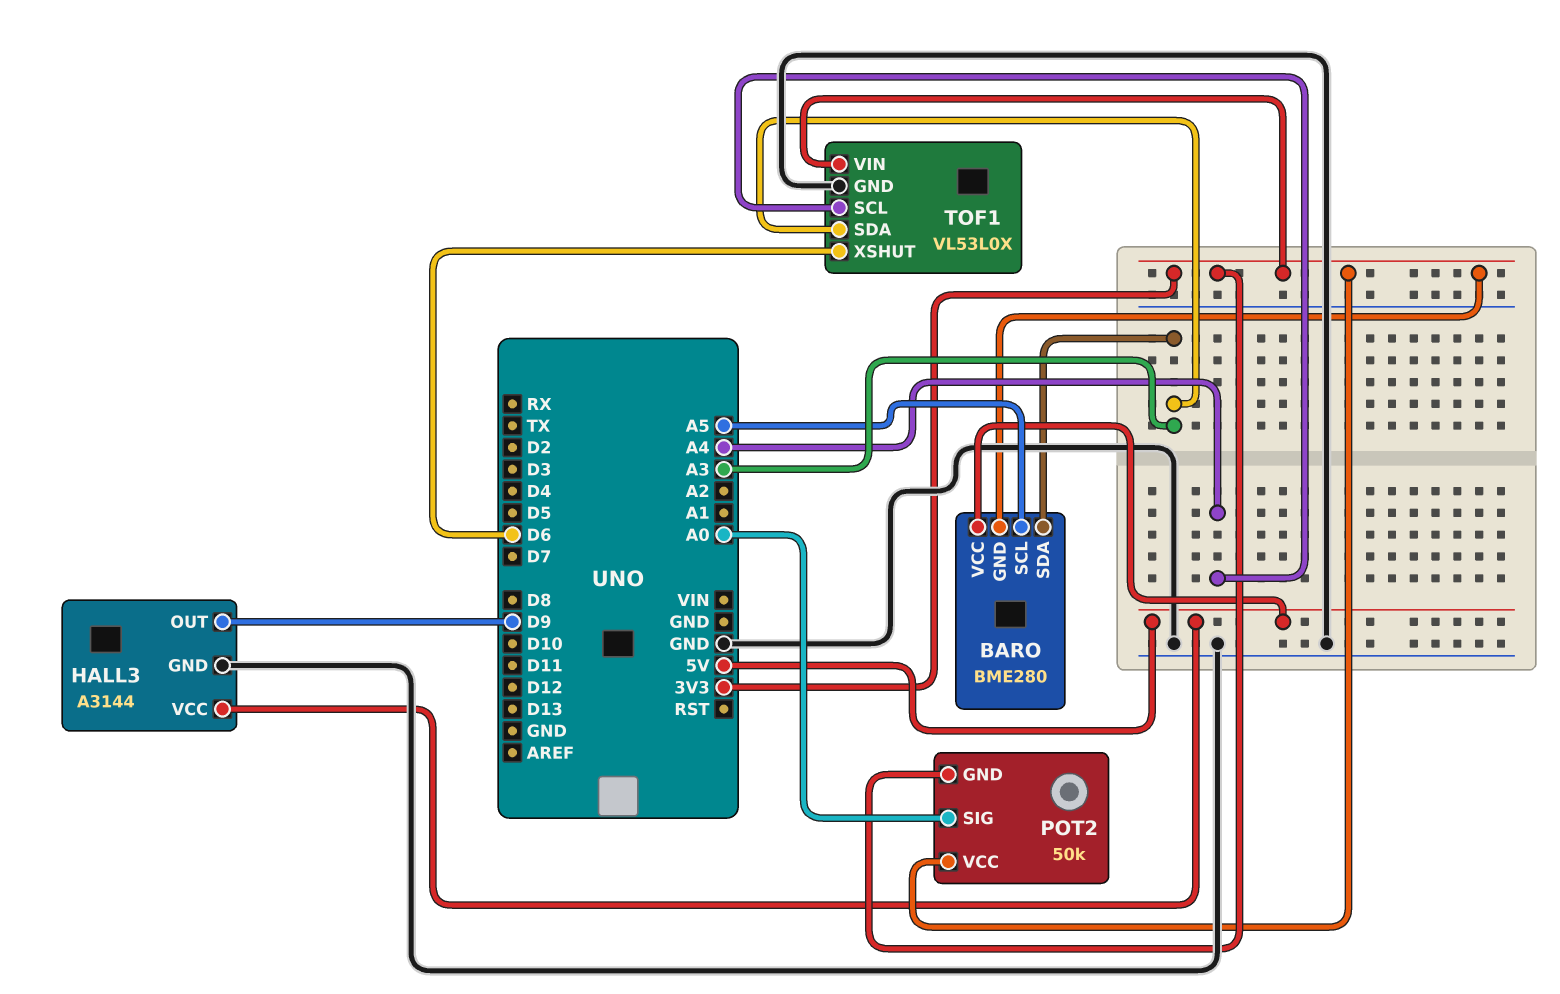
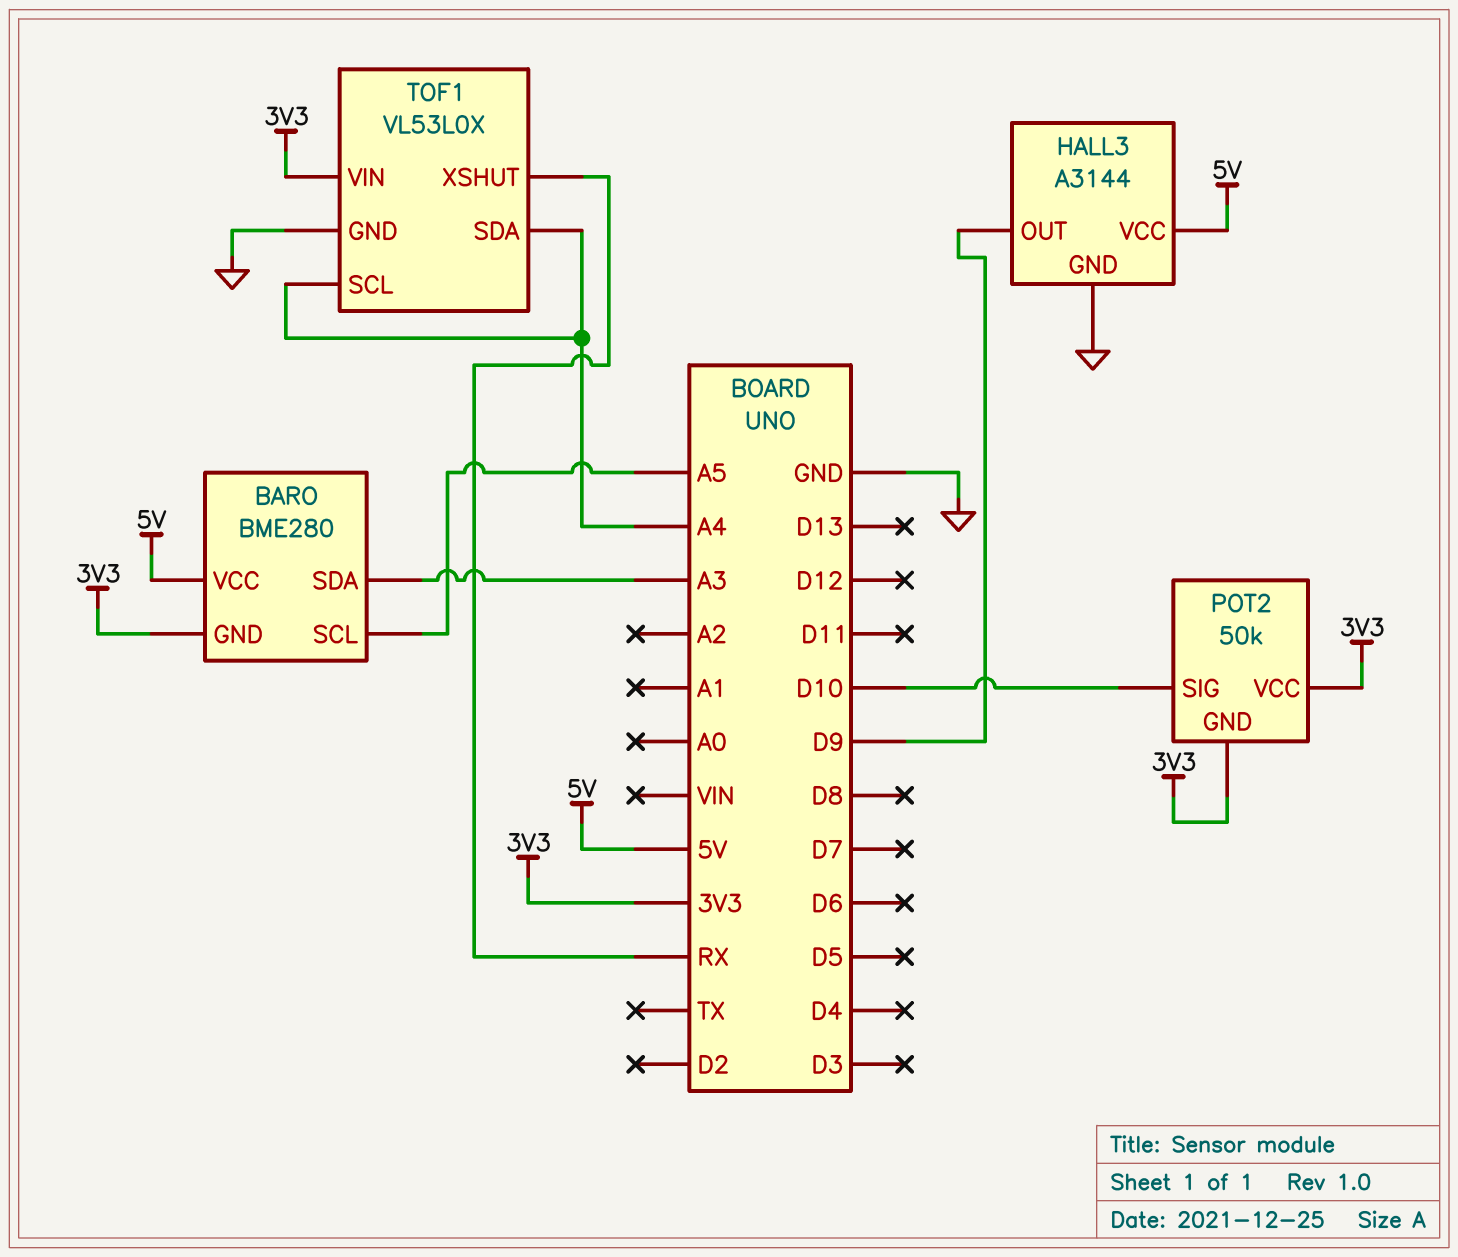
POT2 pin SIG: A0 -> D10
TOF1 pin SDA: A3 -> A4
TOF1 pin XSHUT: D6 -> RX

